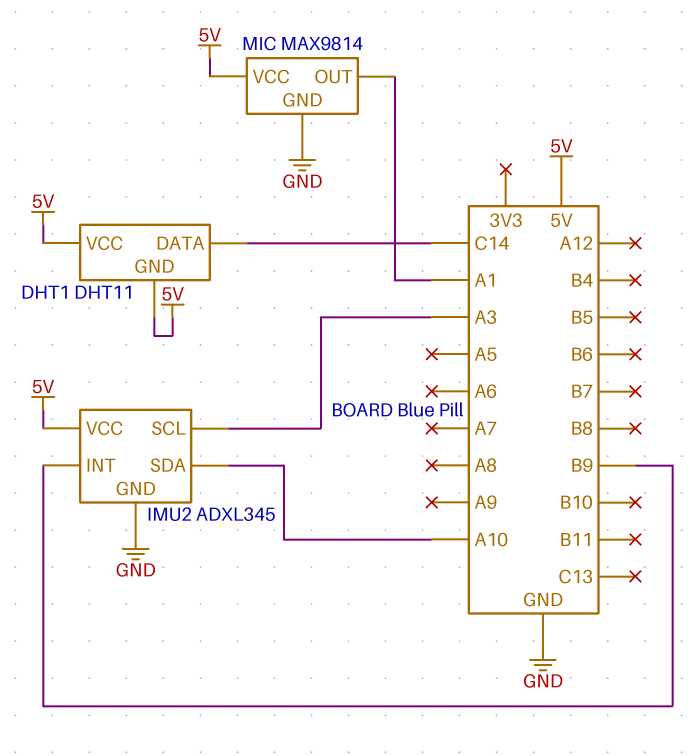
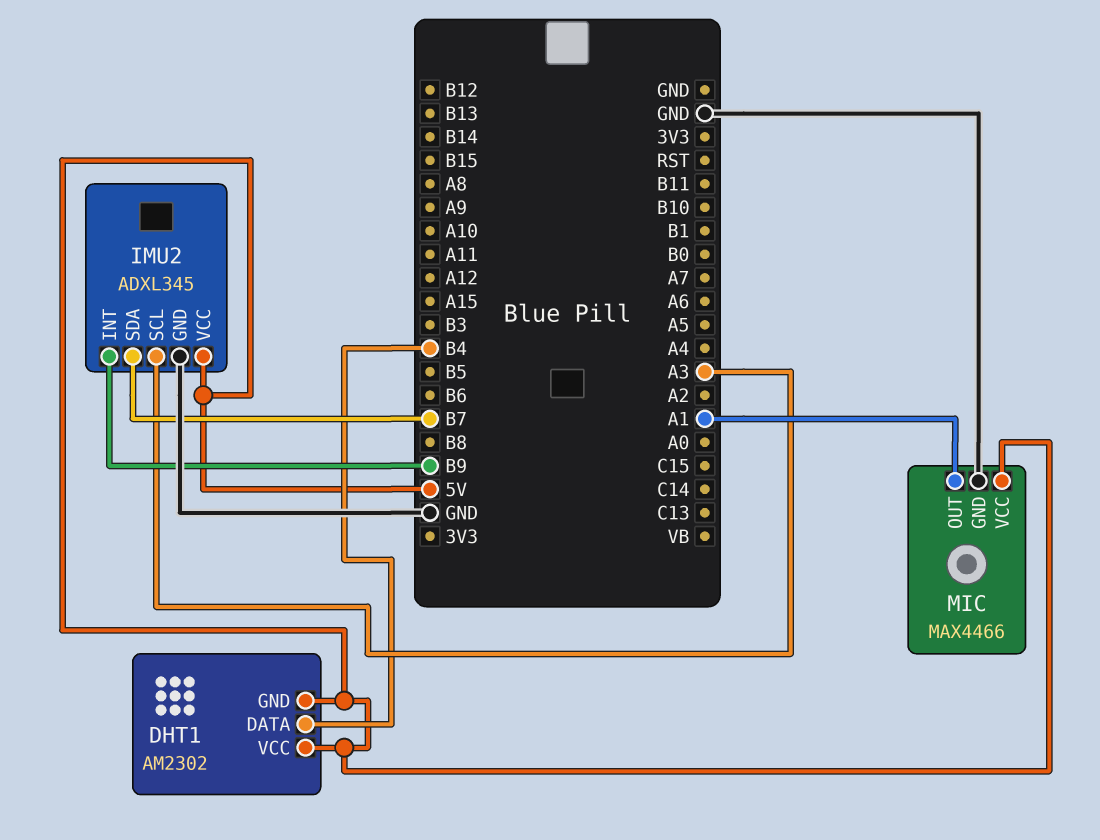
DHT1: DHT11 -> AM2302
DHT1 pin DATA: C14 -> B4
IMU2 pin SDA: A10 -> B7
MIC: MAX9814 -> MAX4466

